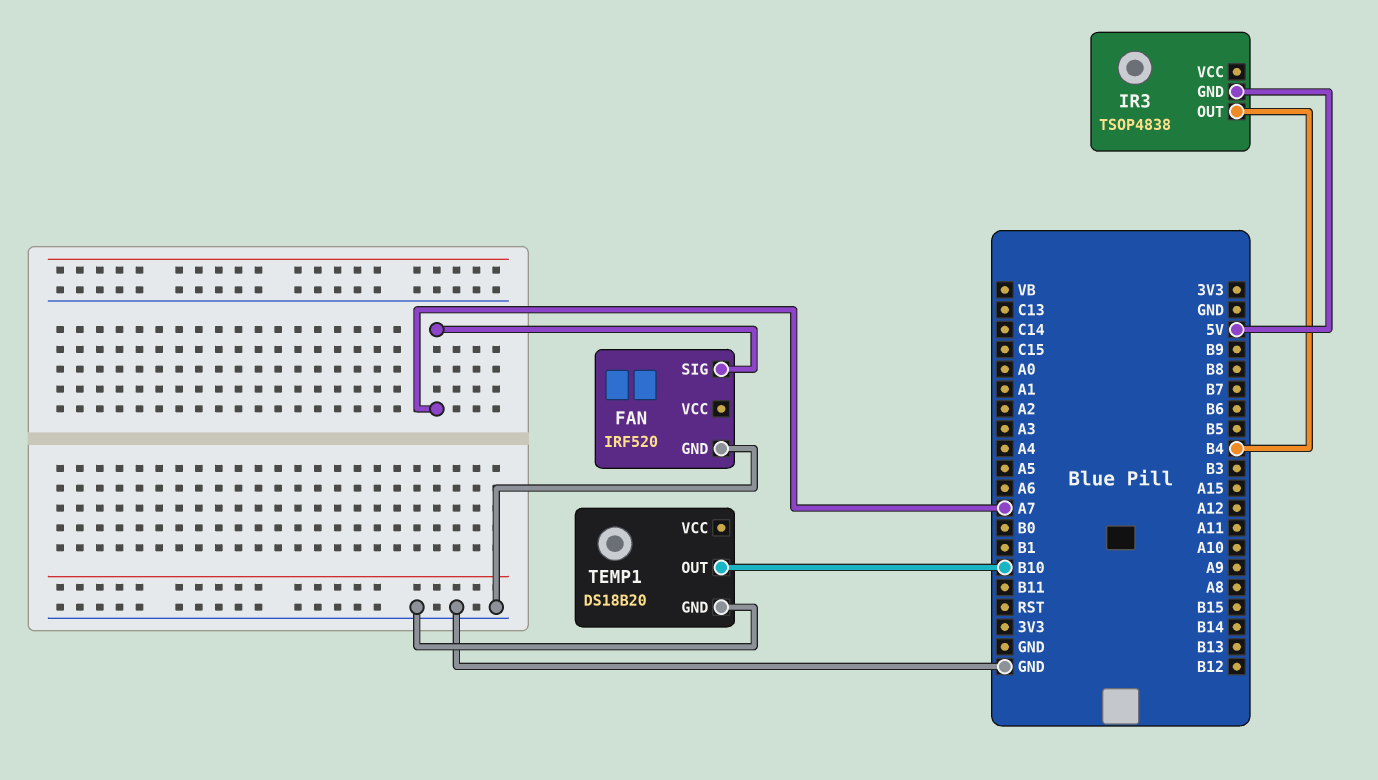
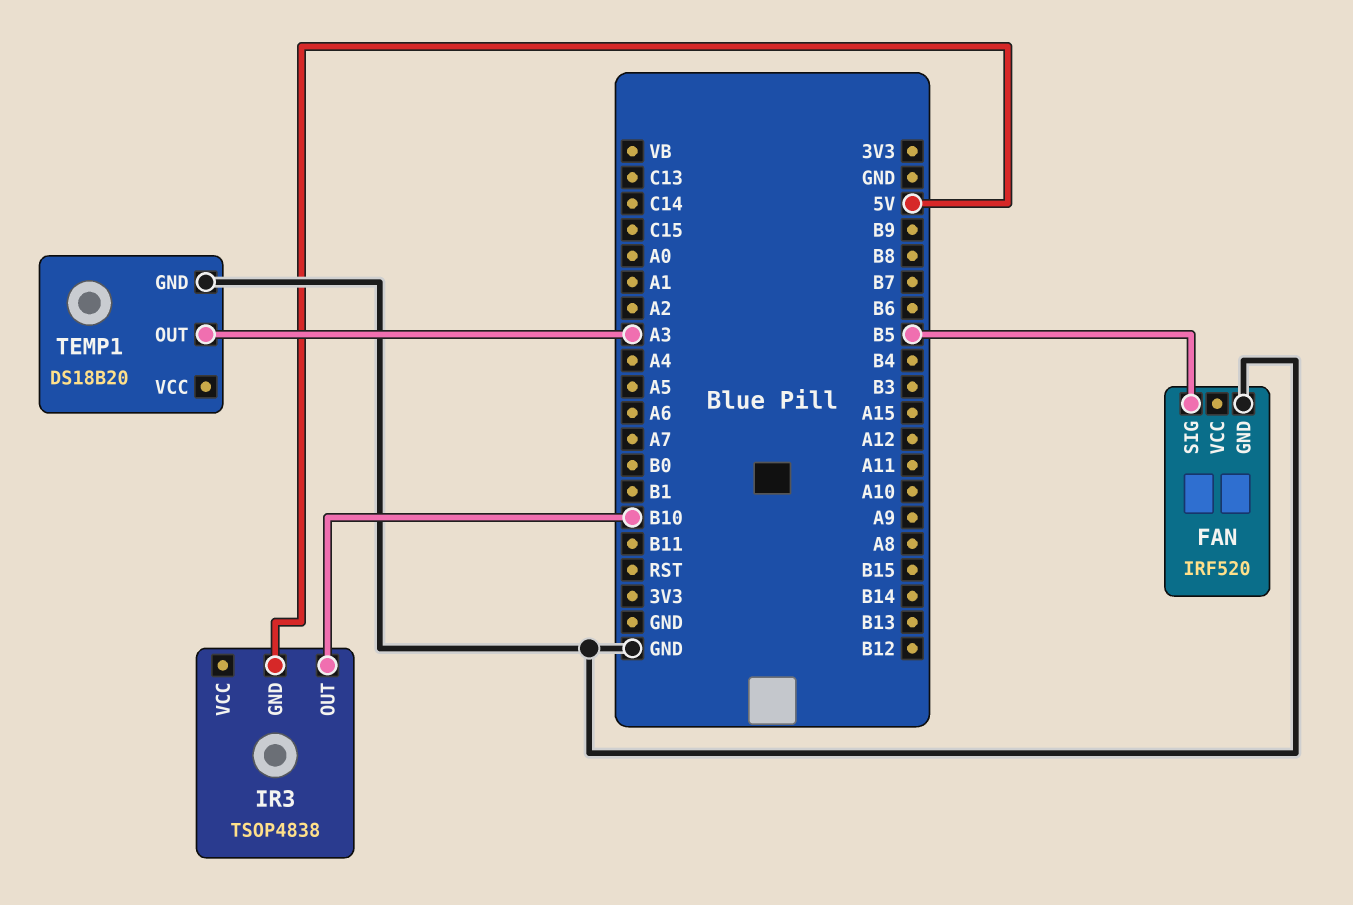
FAN pin SIG: A7 -> B5
IR3 pin OUT: B4 -> B10
TEMP1 pin OUT: B10 -> A3

